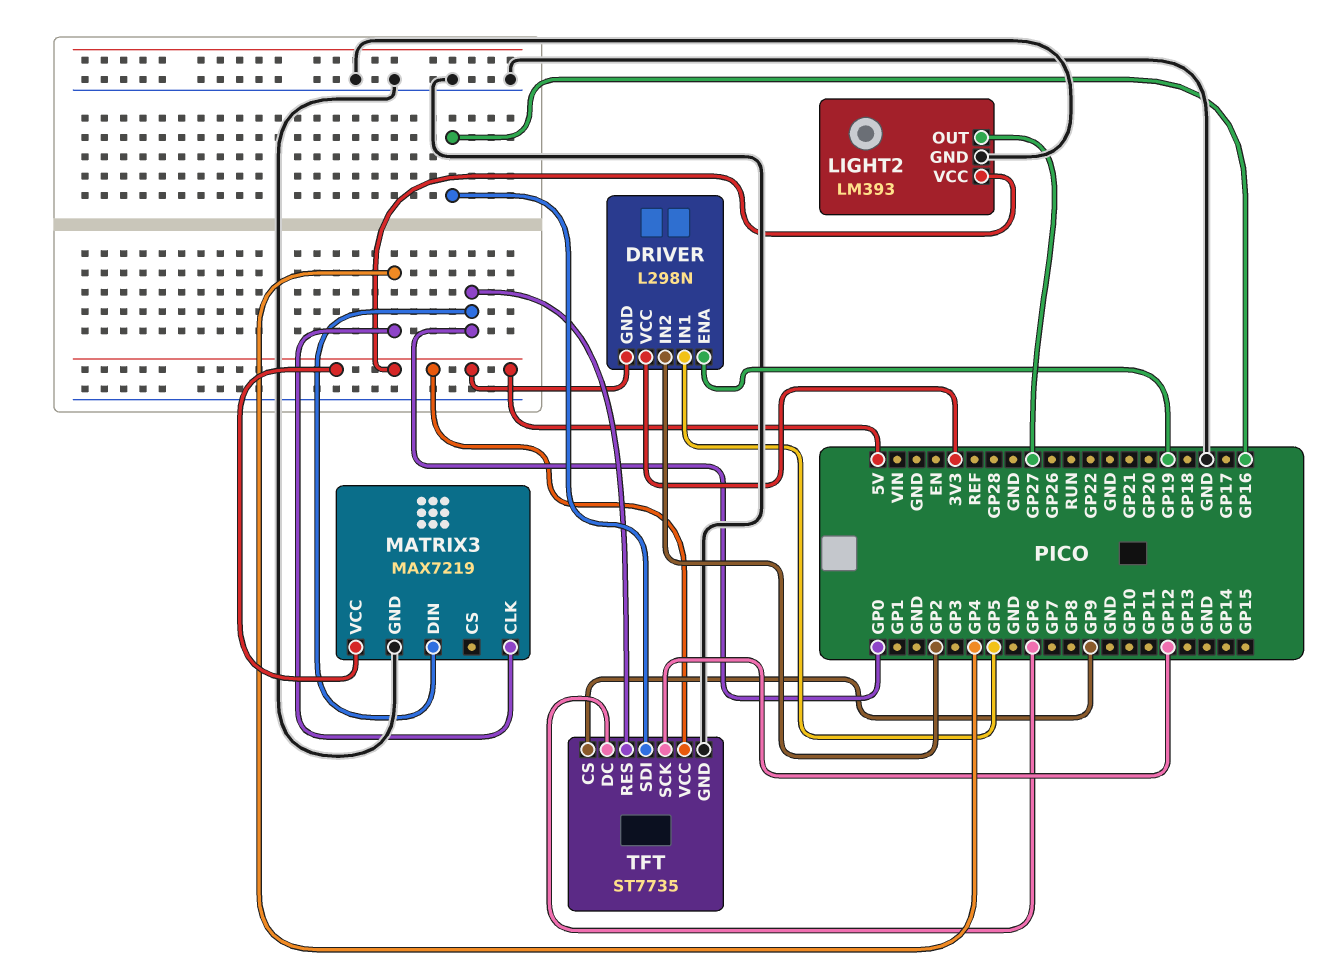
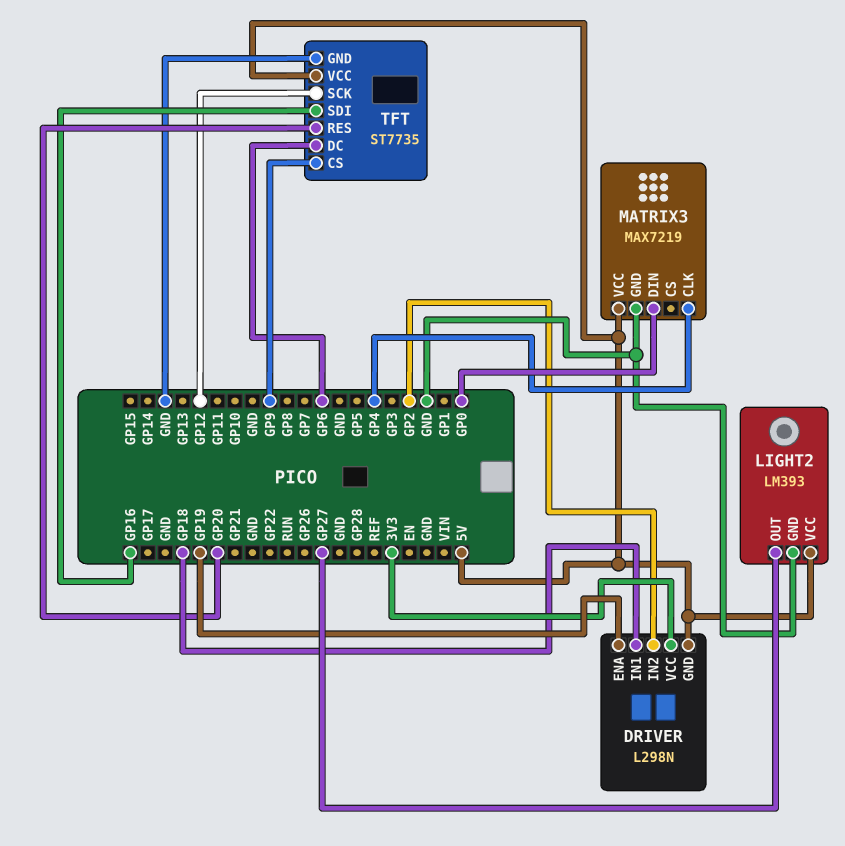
DRIVER pin IN1: GP5 -> GP18
TFT pin RES: GP0 -> GP20

